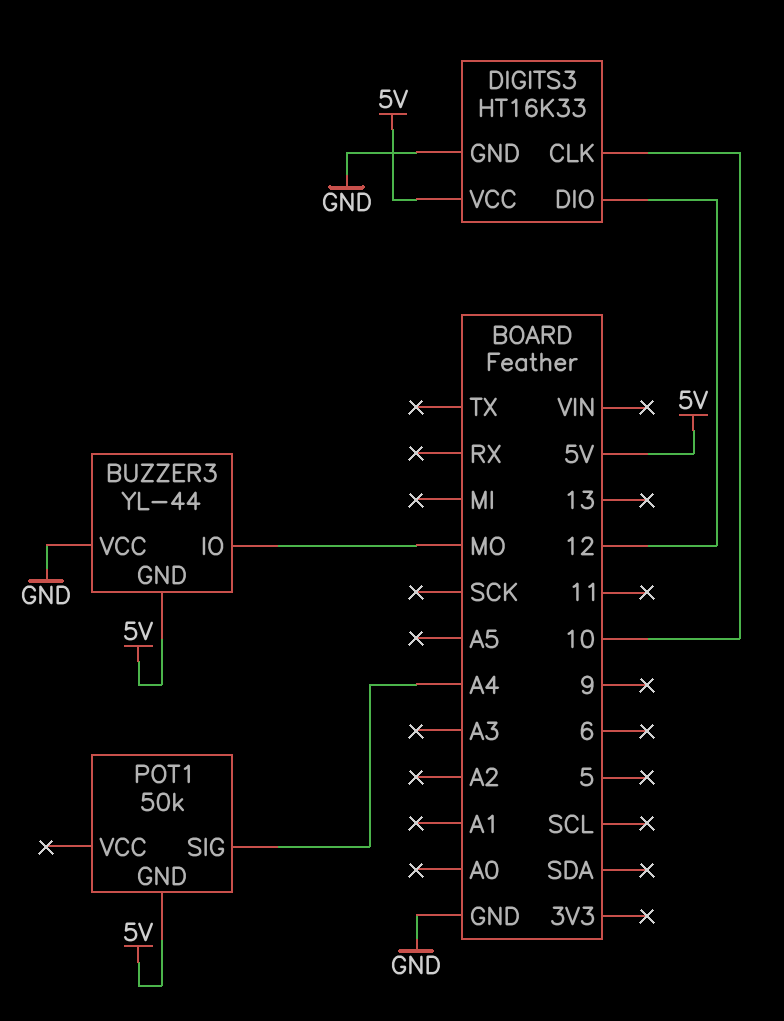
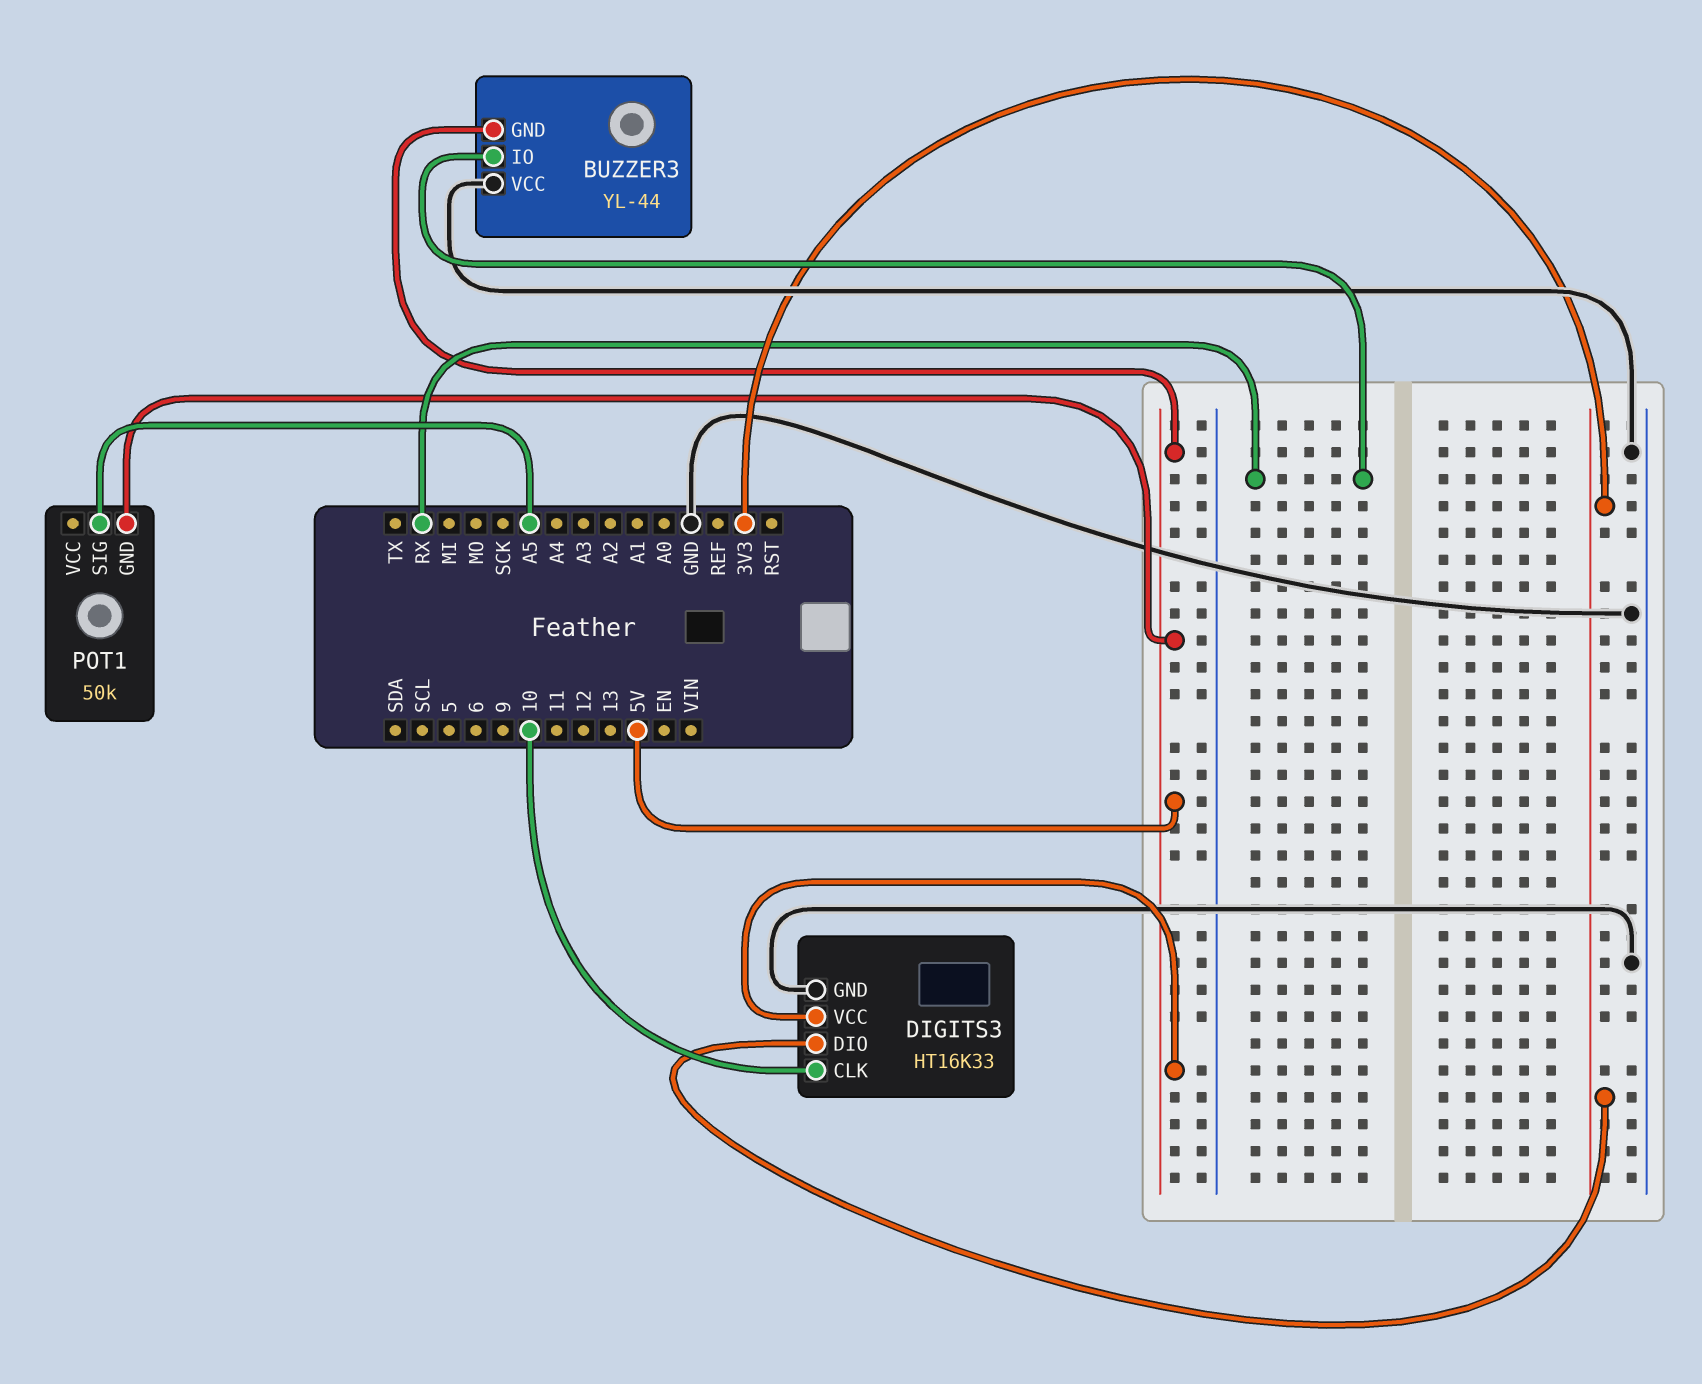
BUZZER3 pin IO: MO -> RX
DIGITS3 pin DIO: 12 -> 3V3
POT1 pin SIG: A4 -> A5

